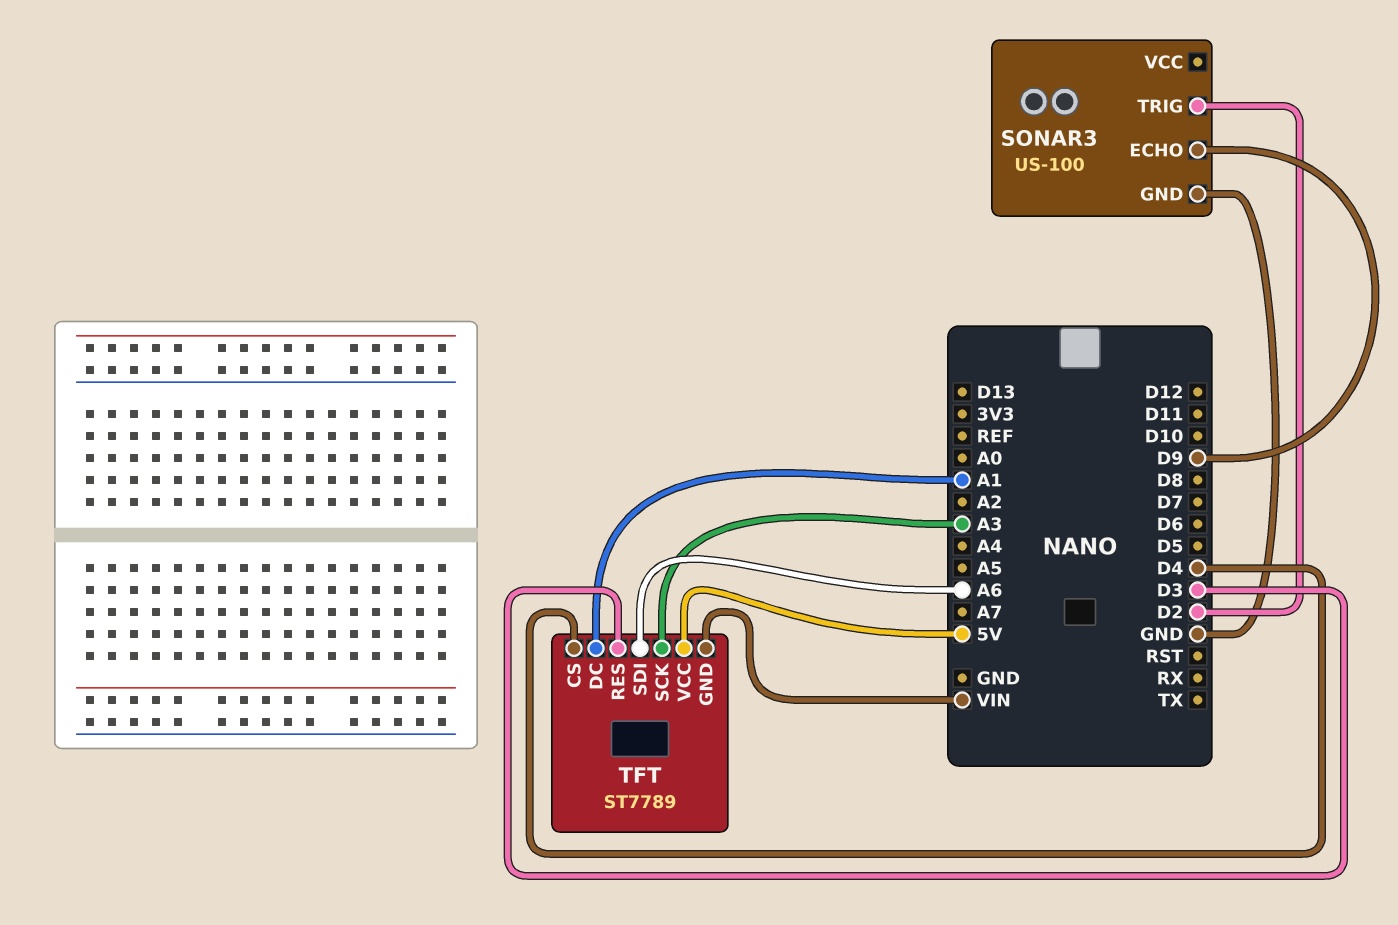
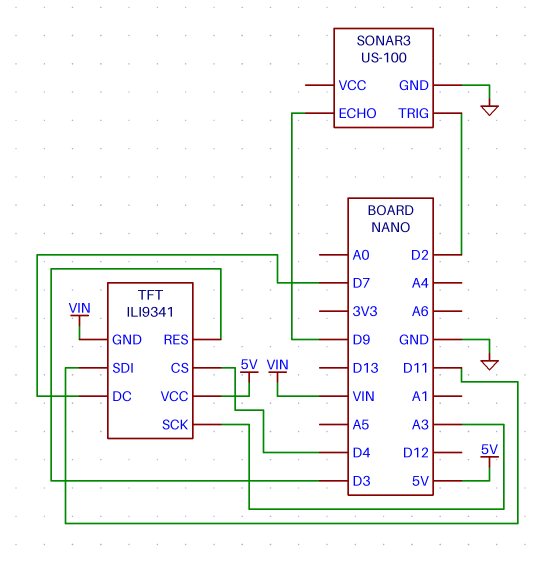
TFT: ST7789 -> ILI9341
TFT pin DC: A1 -> D7
TFT pin SDI: A6 -> D11

